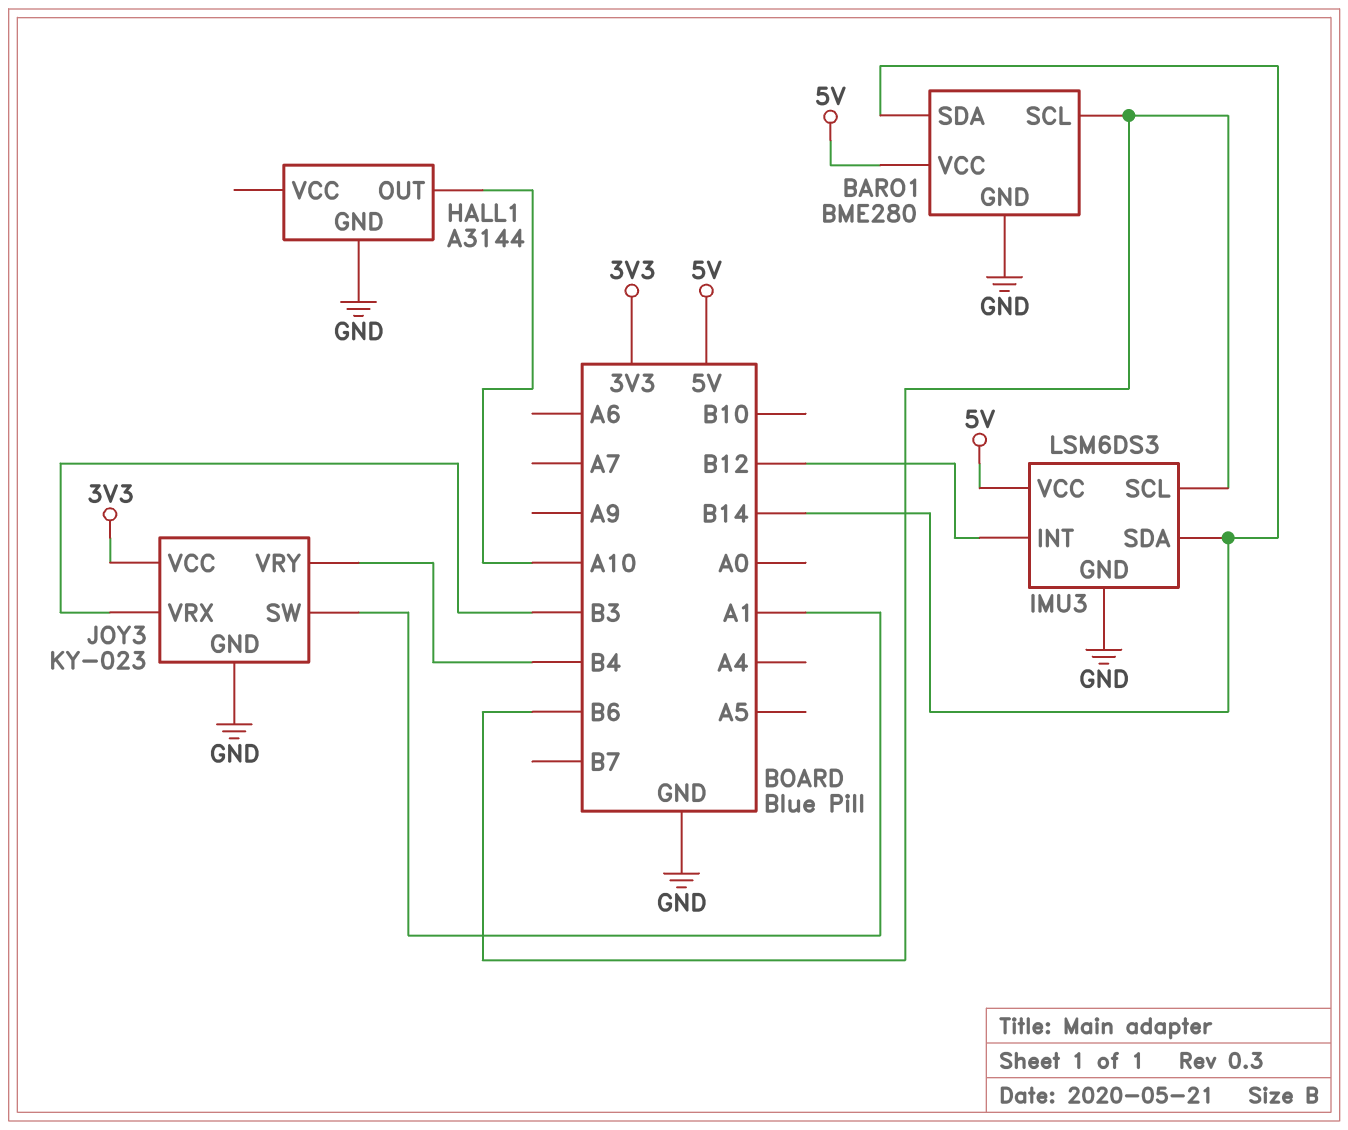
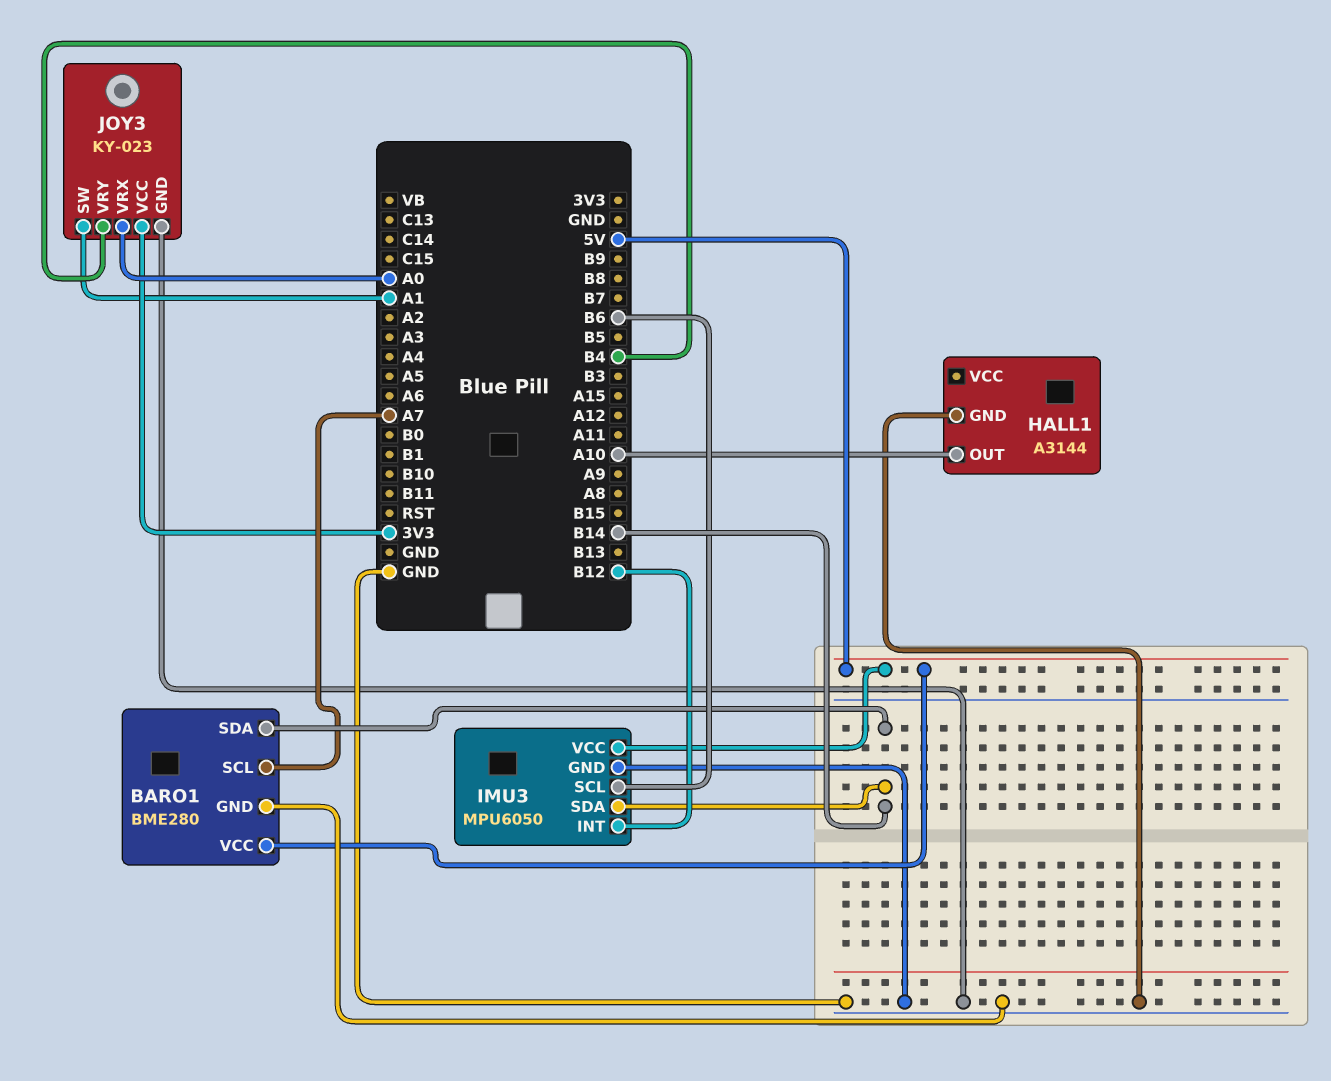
BARO1 pin SCL: B6 -> A7
IMU3: LSM6DS3 -> MPU6050
JOY3 pin VRX: B3 -> A0

